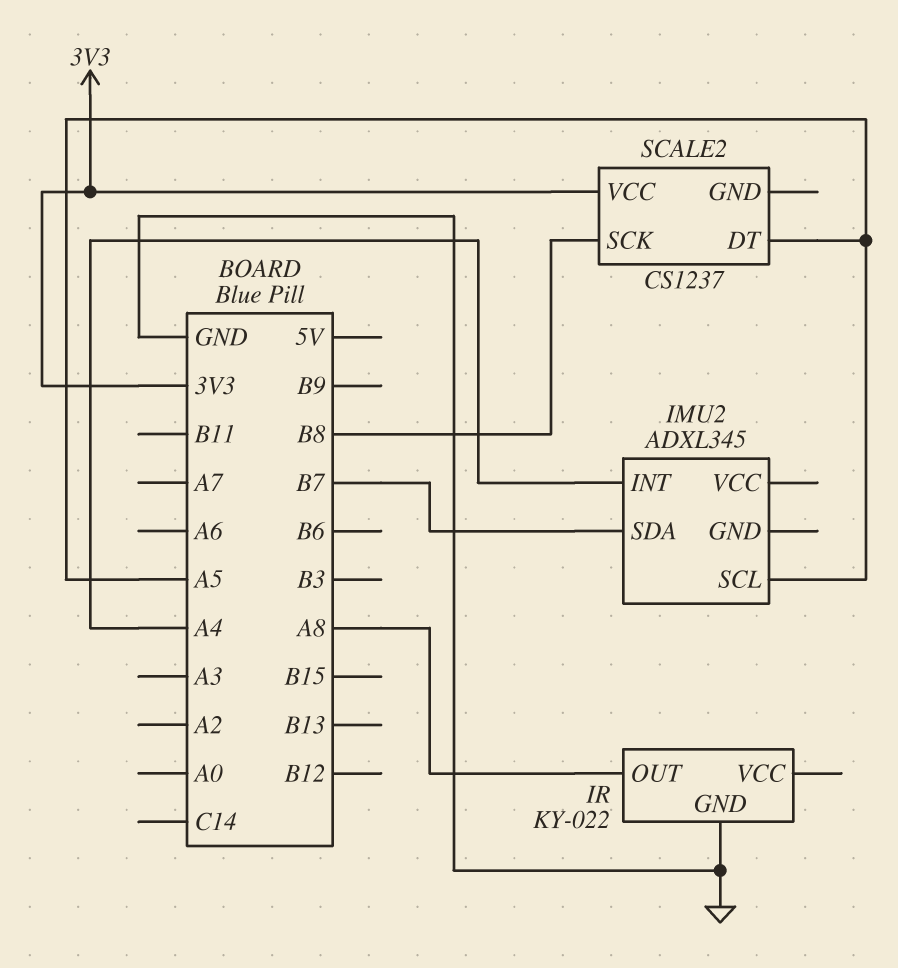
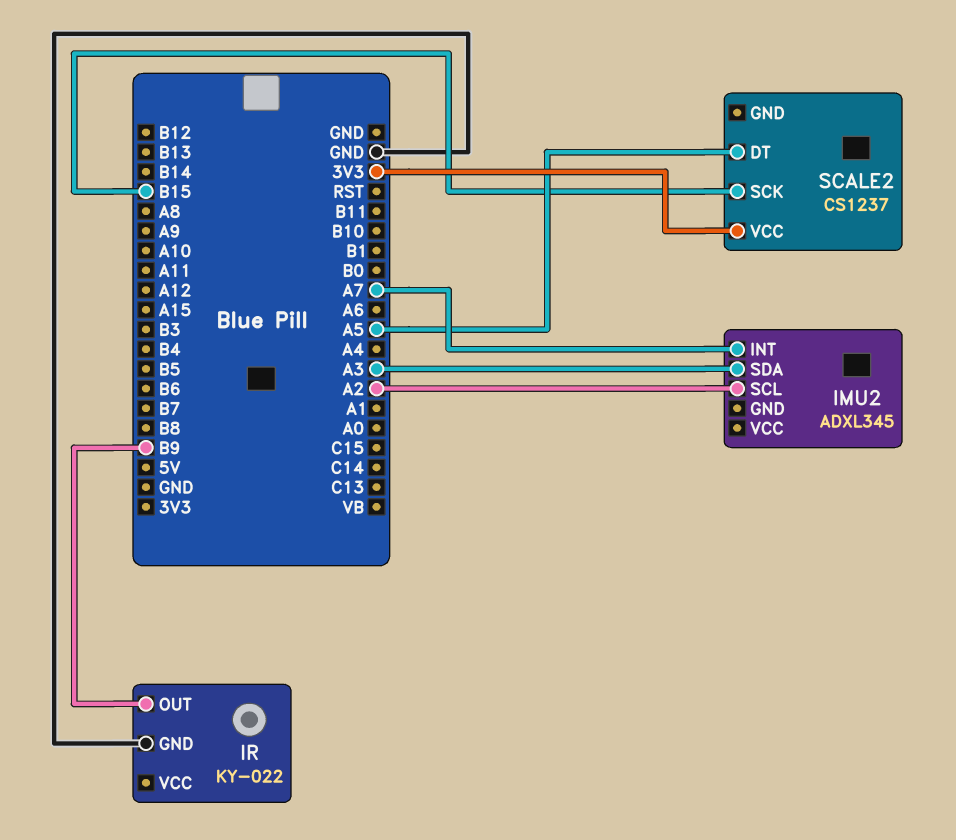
IMU2 pin INT: A4 -> A7
IMU2 pin SCL: A5 -> A2
IMU2 pin SDA: B7 -> A3
IR pin OUT: A8 -> B9
SCALE2 pin SCK: B8 -> B15

